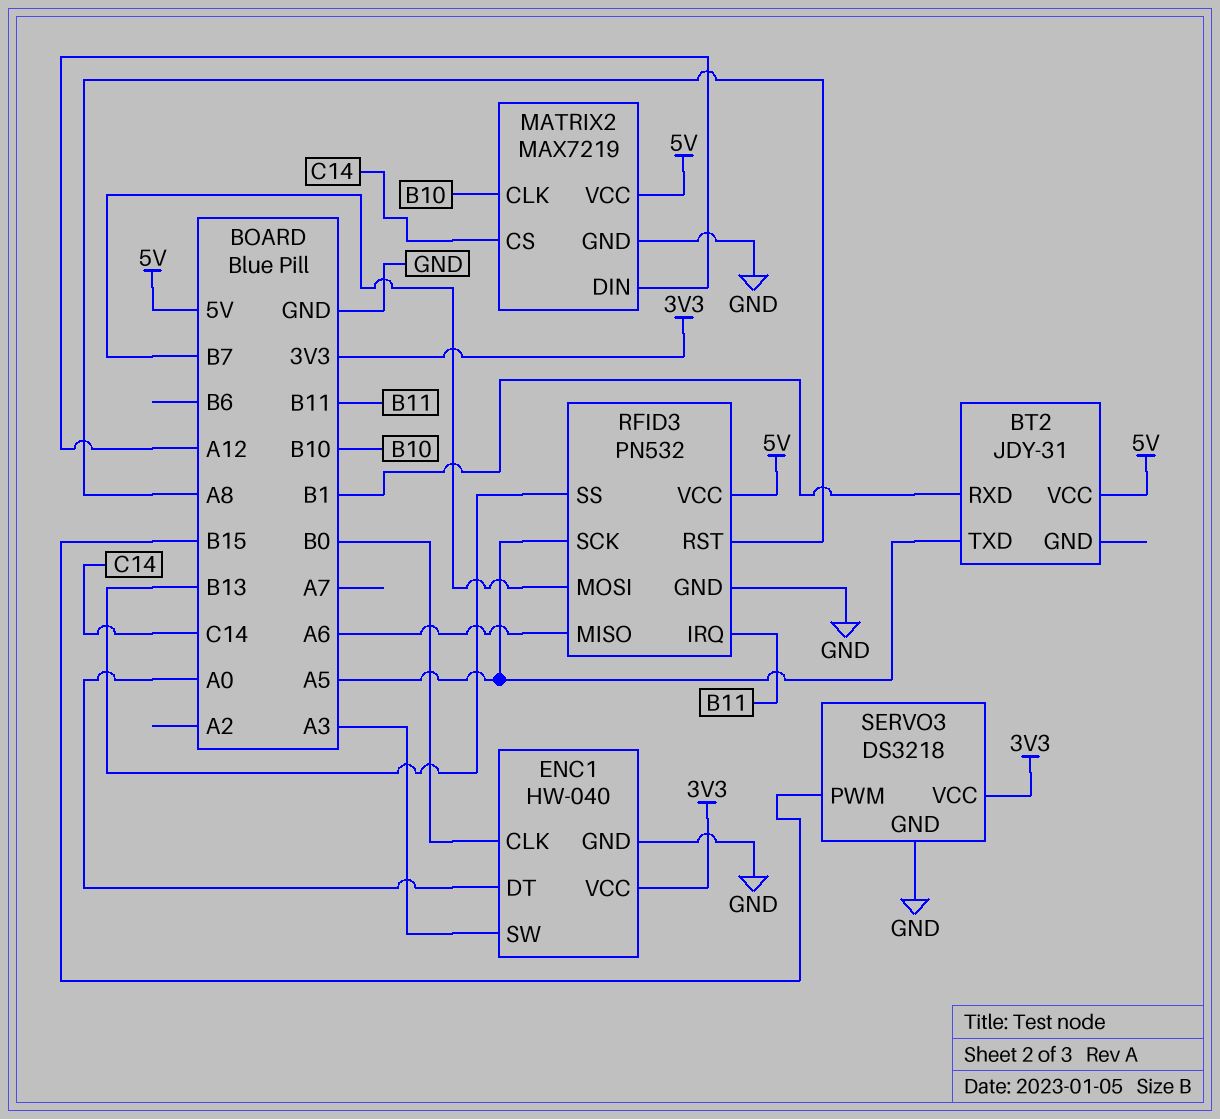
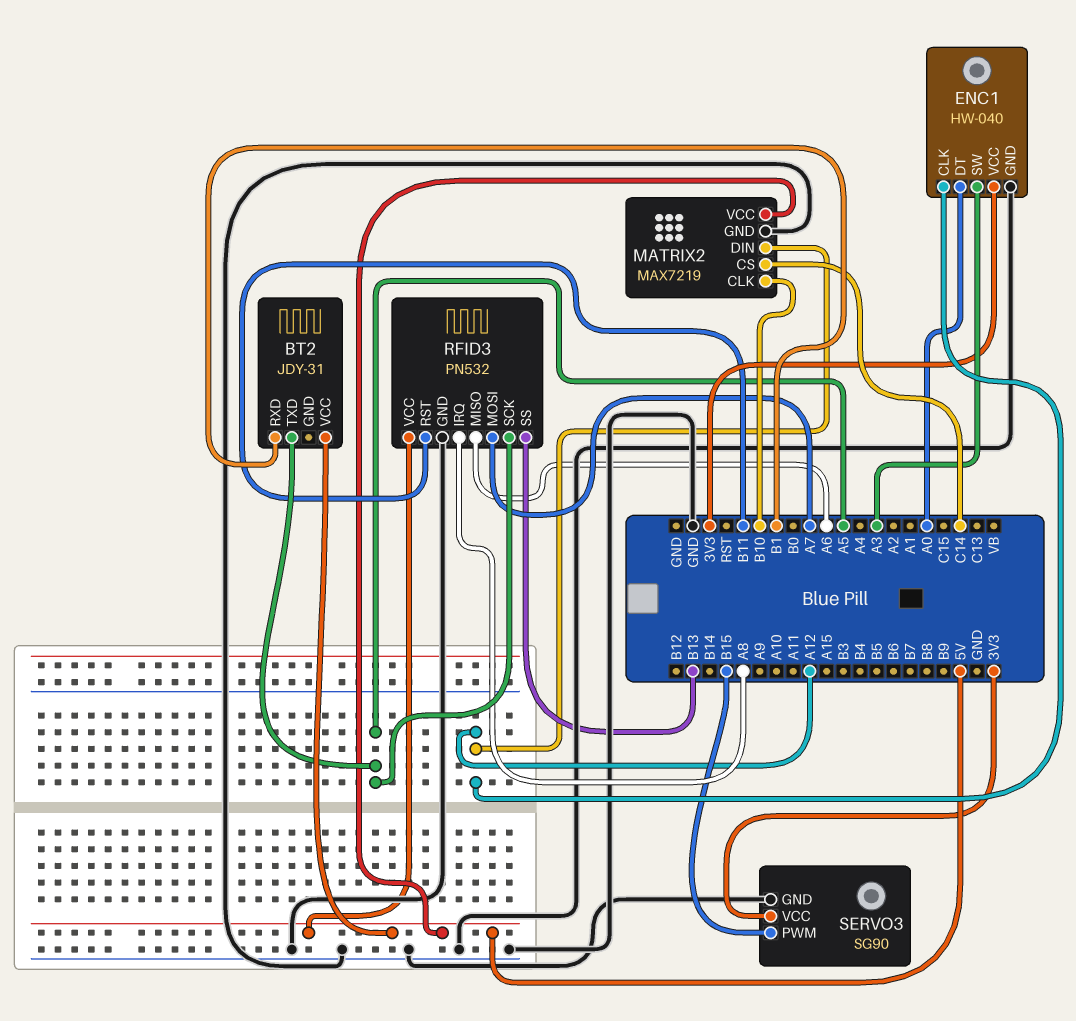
ENC1 pin CLK: B0 -> A12
RFID3 pin IRQ: B11 -> A8
RFID3 pin MOSI: B7 -> A7
RFID3 pin RST: A8 -> B11
SERVO3: DS3218 -> SG90

